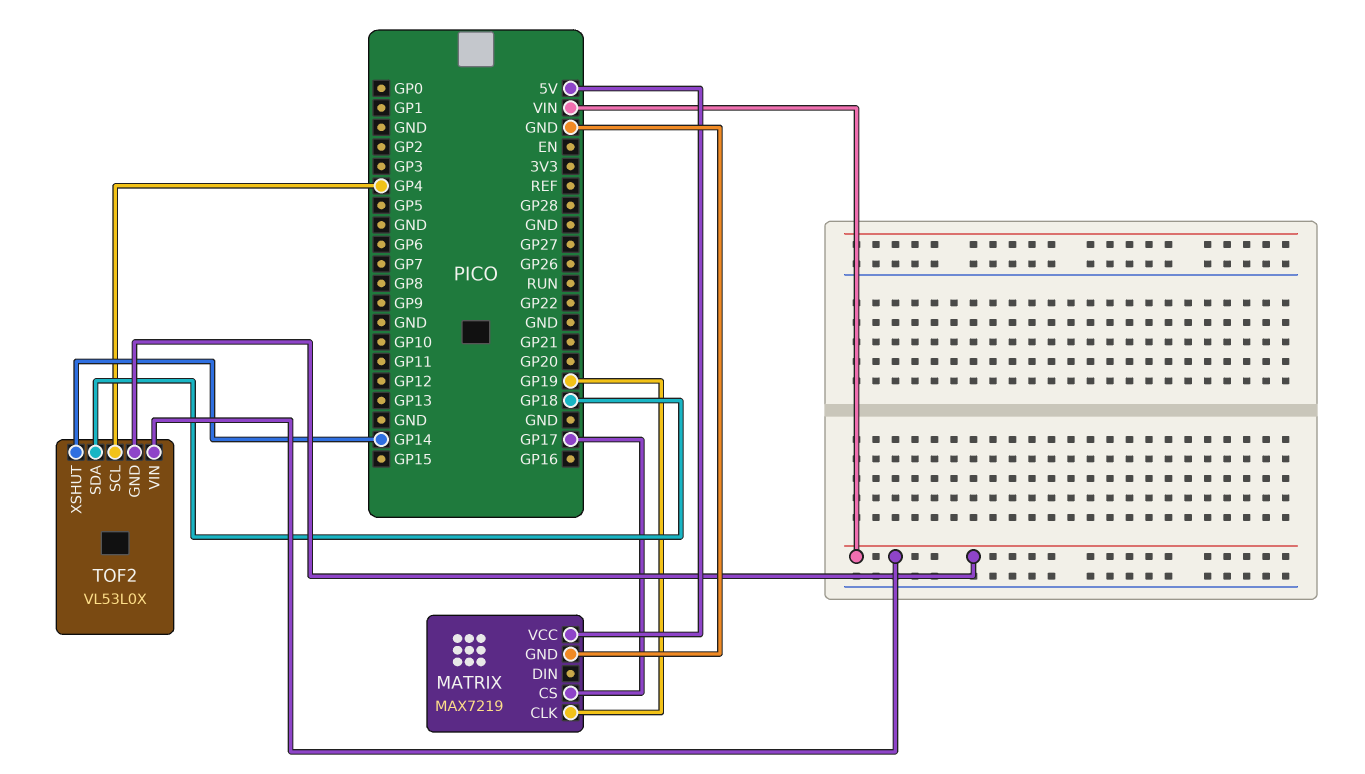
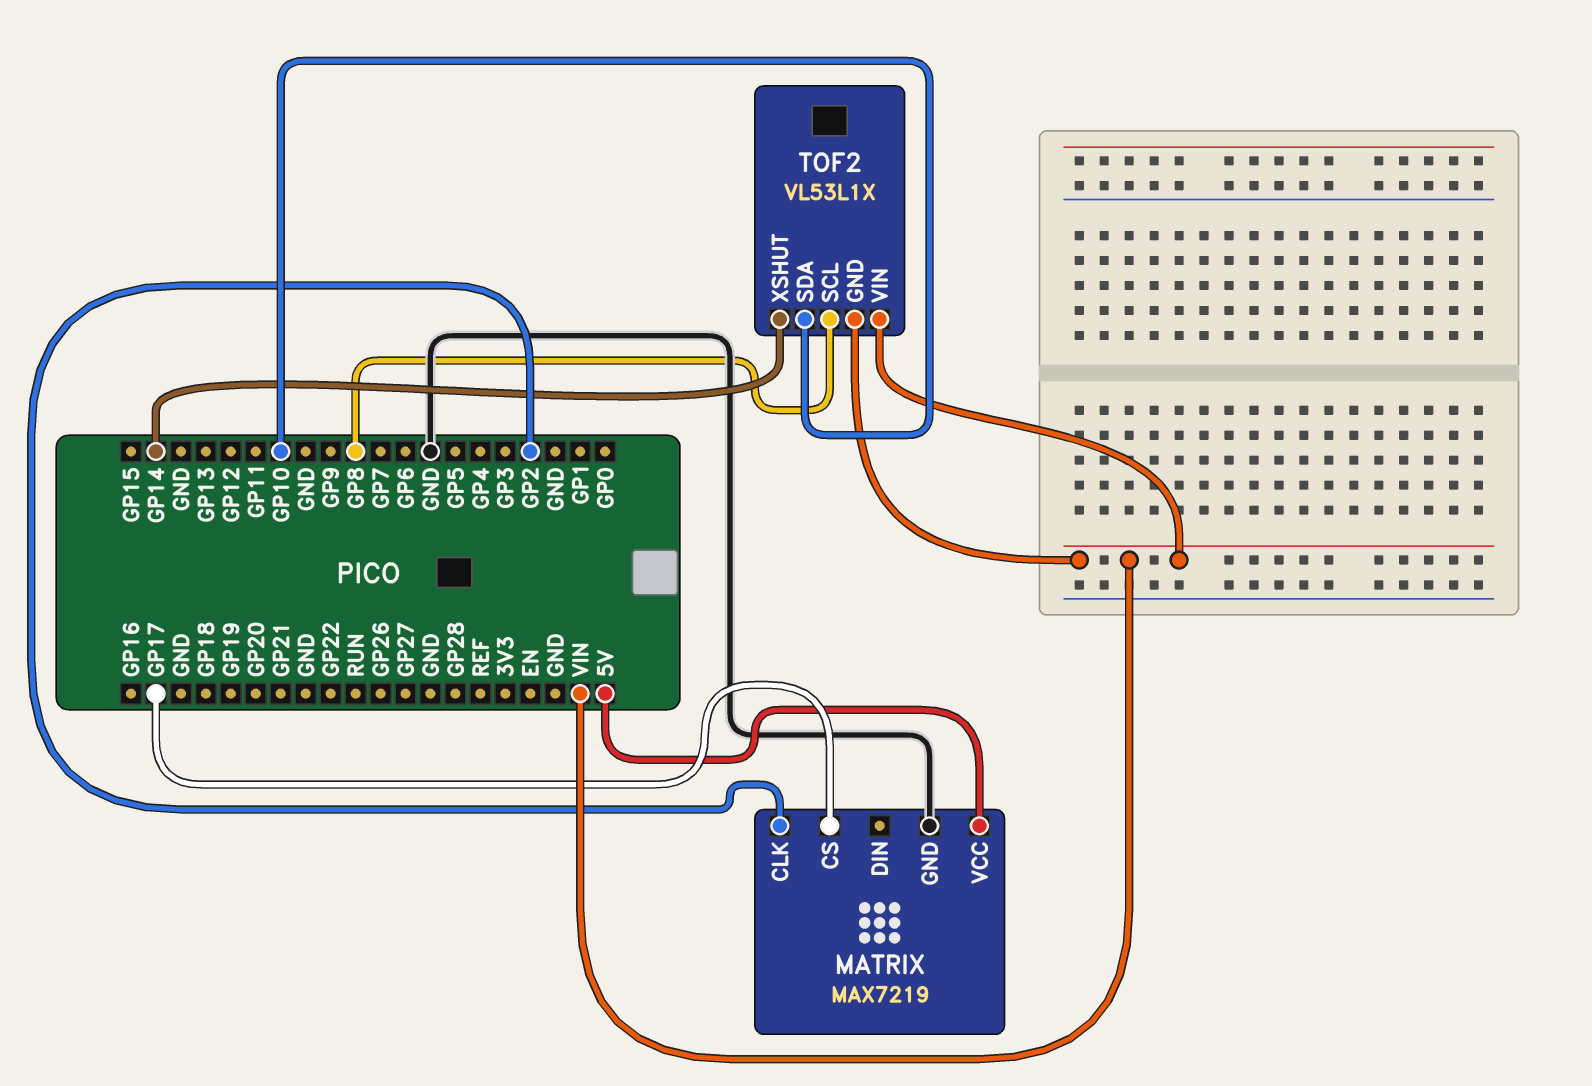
MATRIX pin CLK: GP19 -> GP2
TOF2: VL53L0X -> VL53L1X
TOF2 pin SCL: GP4 -> GP8
TOF2 pin SDA: GP18 -> GP10

